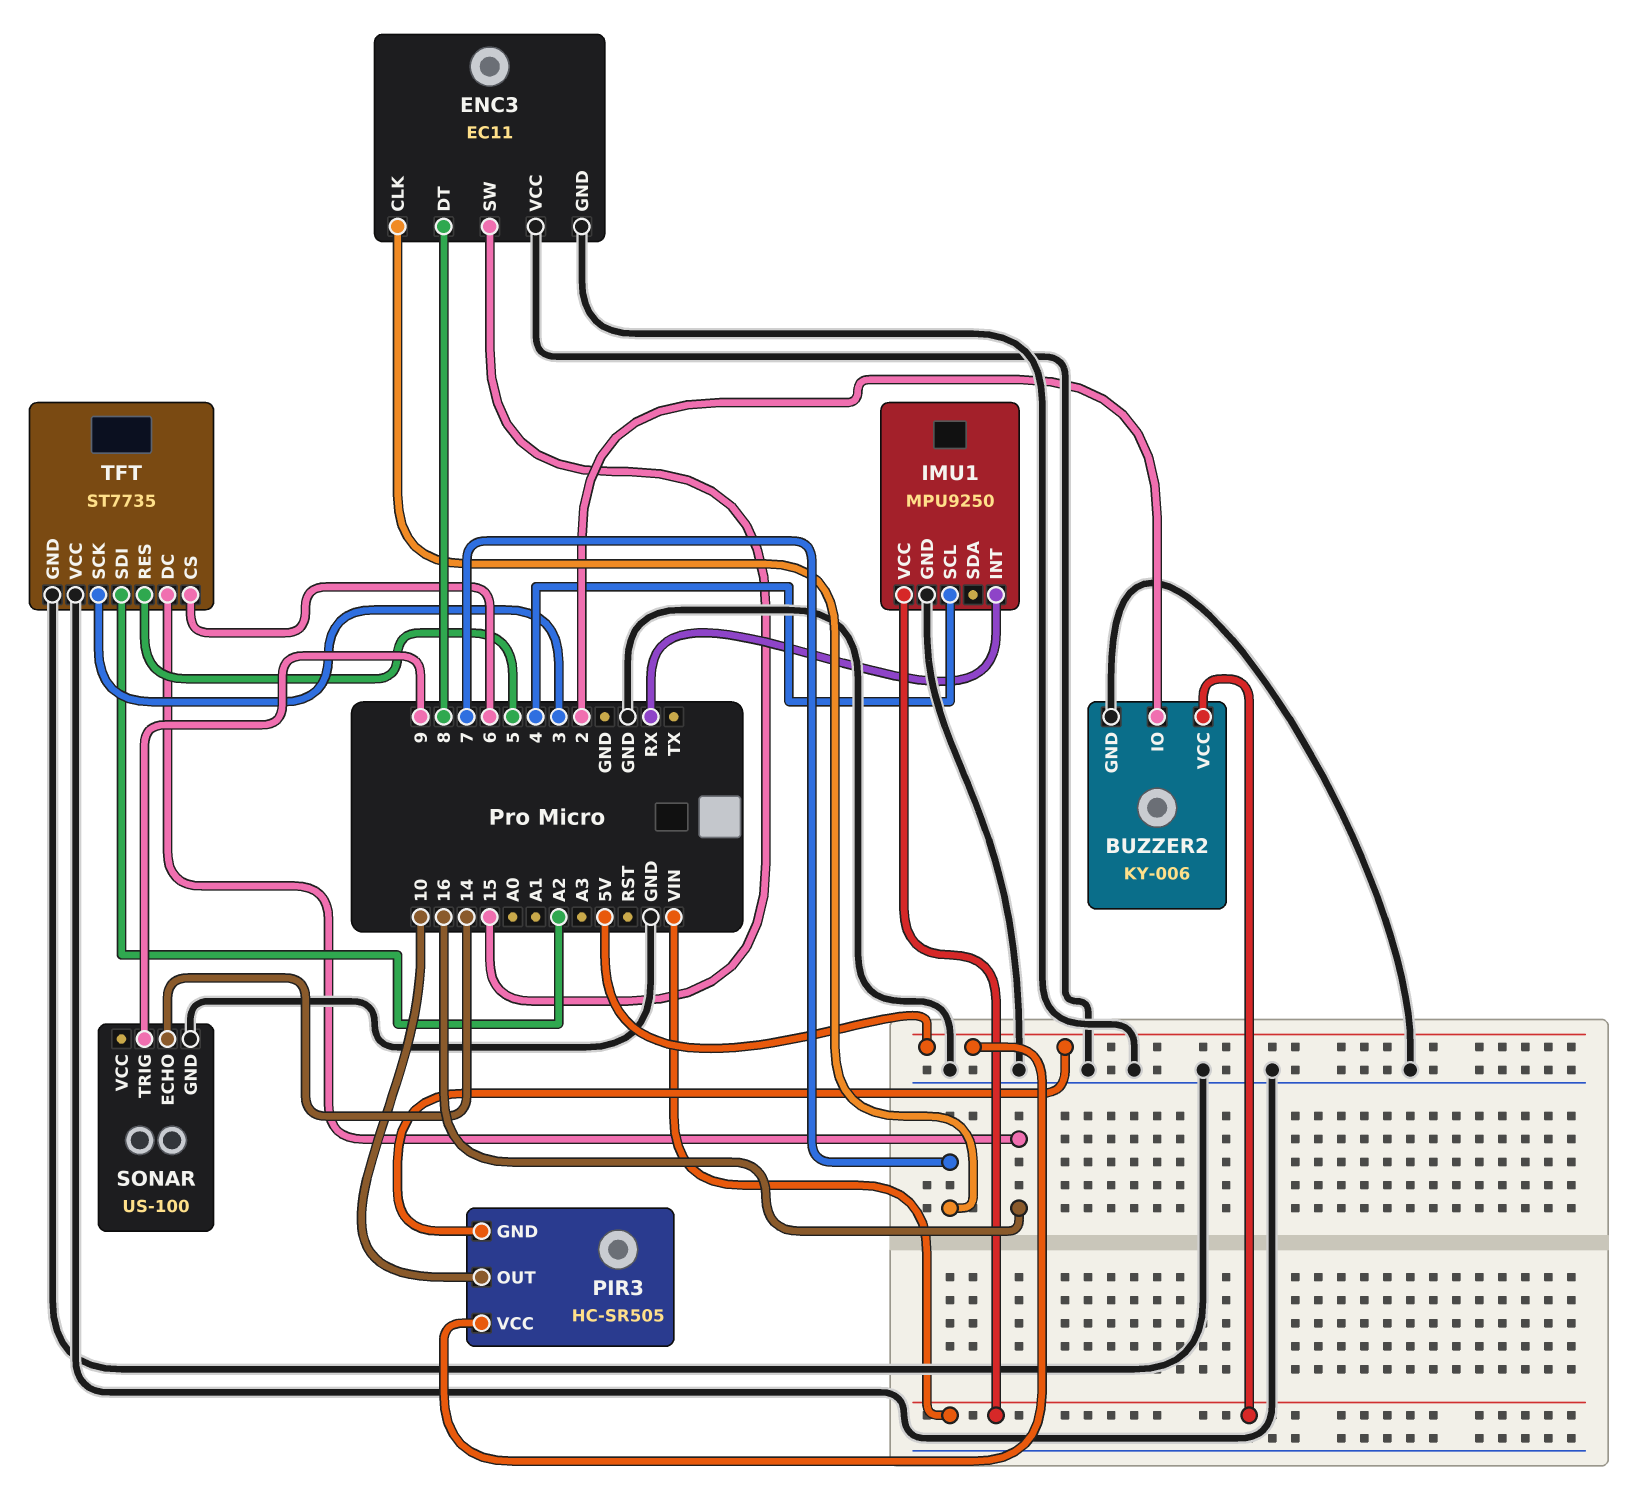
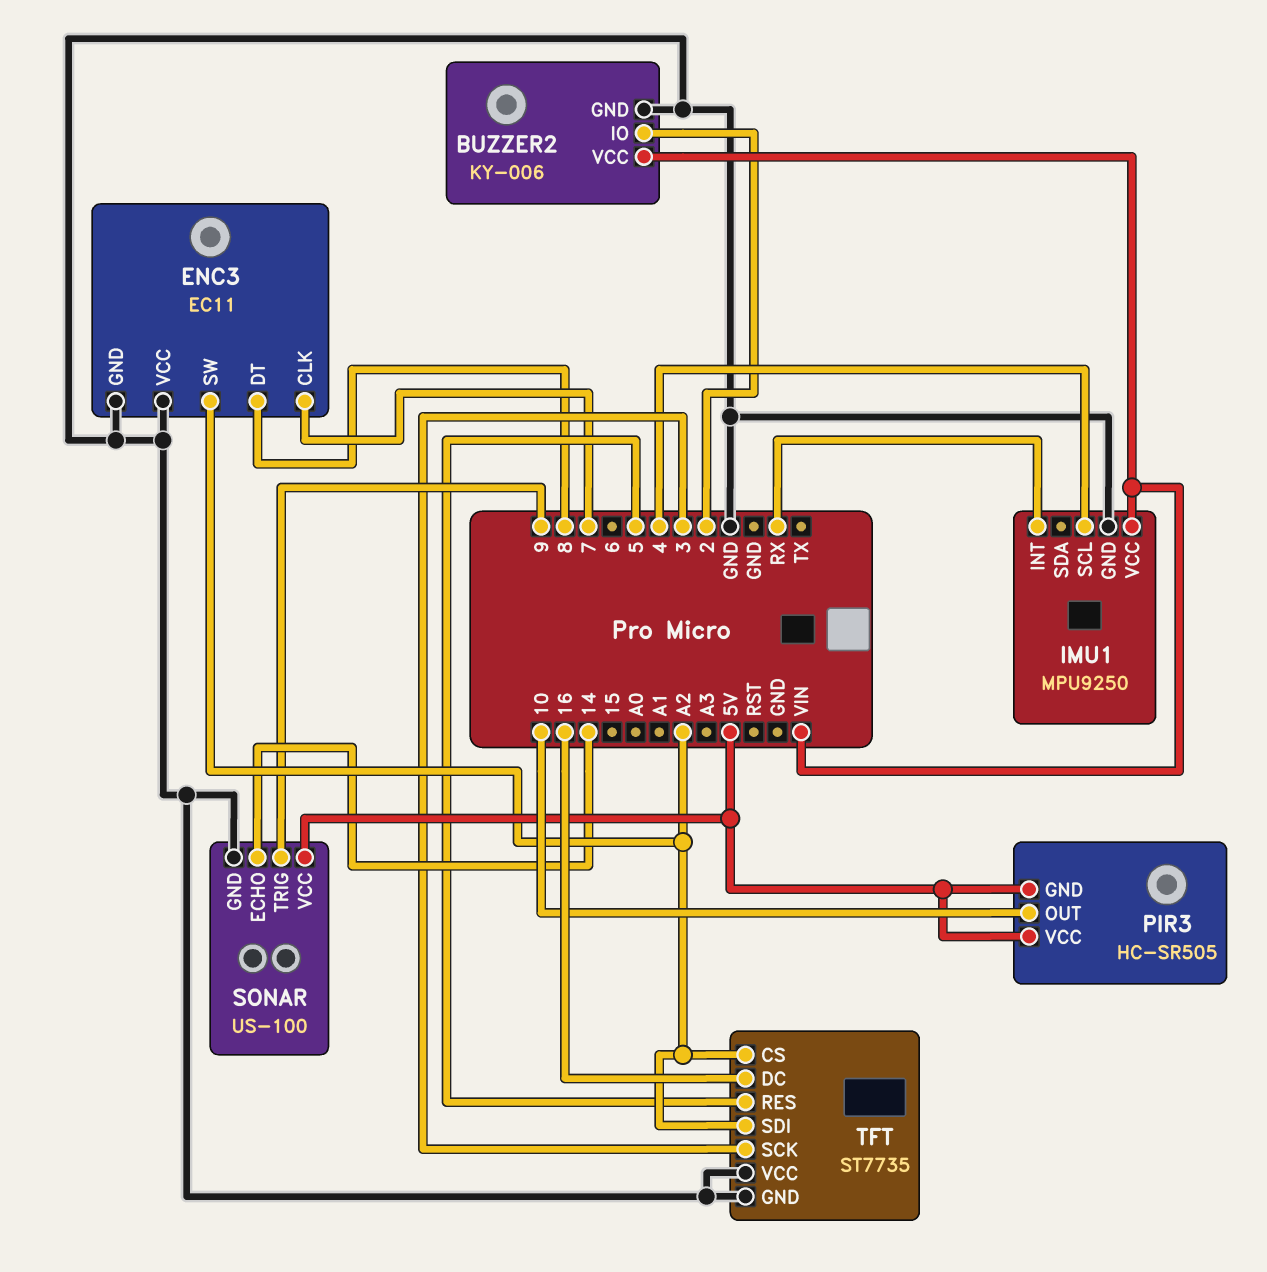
ENC3 pin SW: 15 -> A2
SONAR pin VCC: none -> 5V
TFT pin CS: 6 -> A2

